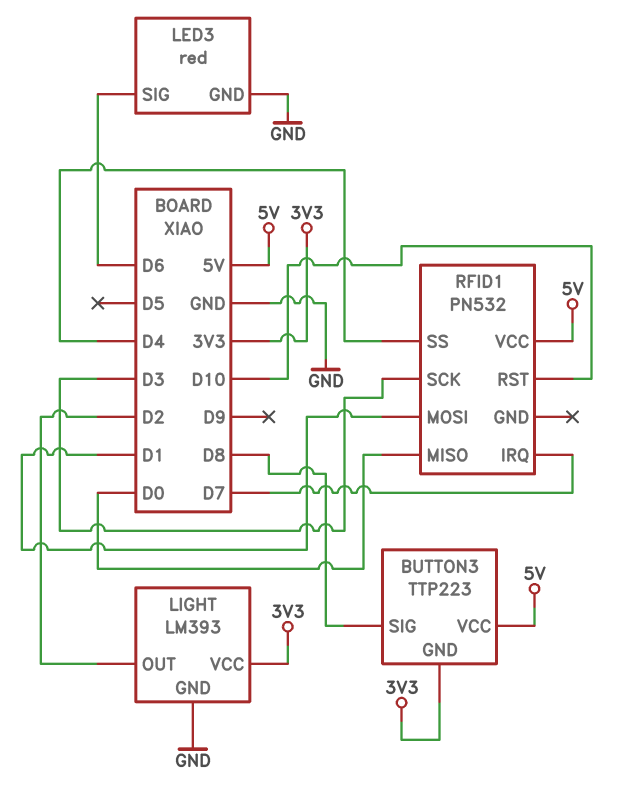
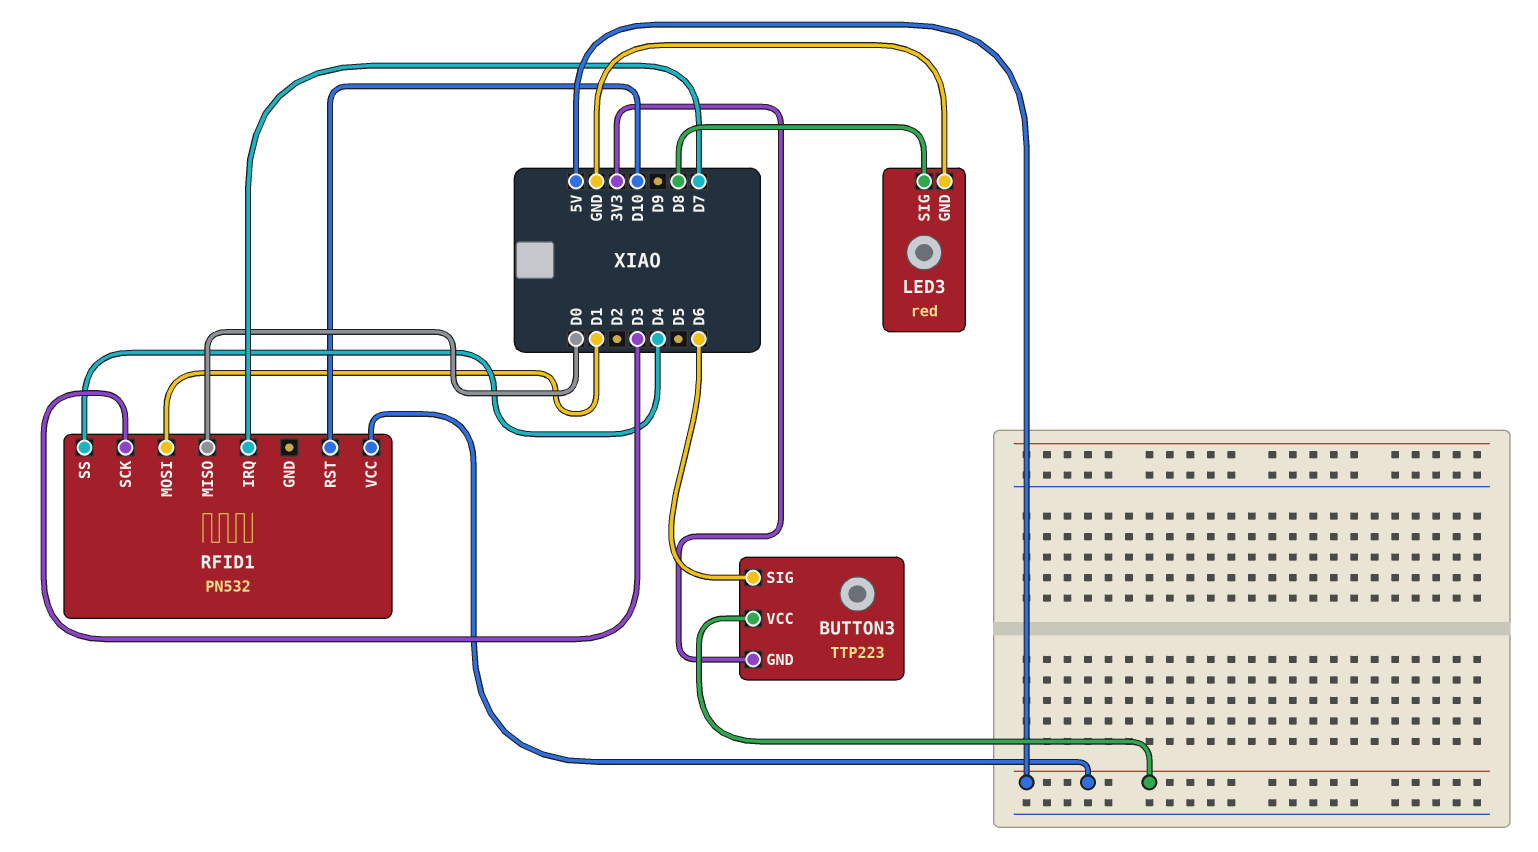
BUTTON3 pin SIG: D8 -> D6
LED3 pin SIG: D6 -> D8
LIGHT: LM393 -> none
LIGHT pin GND: GND -> none
LIGHT pin OUT: D2 -> none
LIGHT pin VCC: 3V3 -> none

